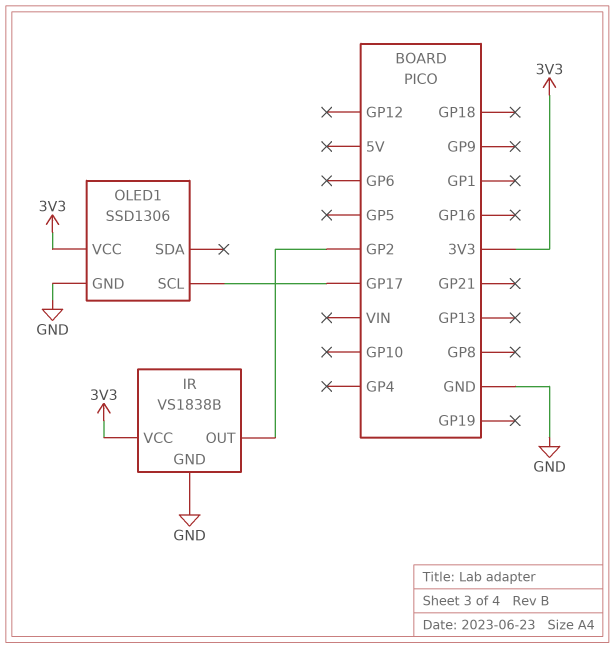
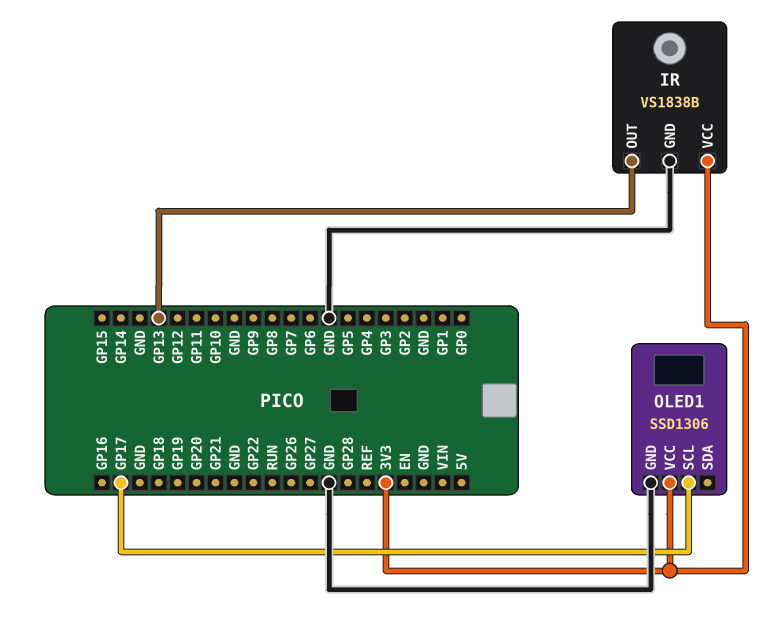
IR pin OUT: GP2 -> GP13

